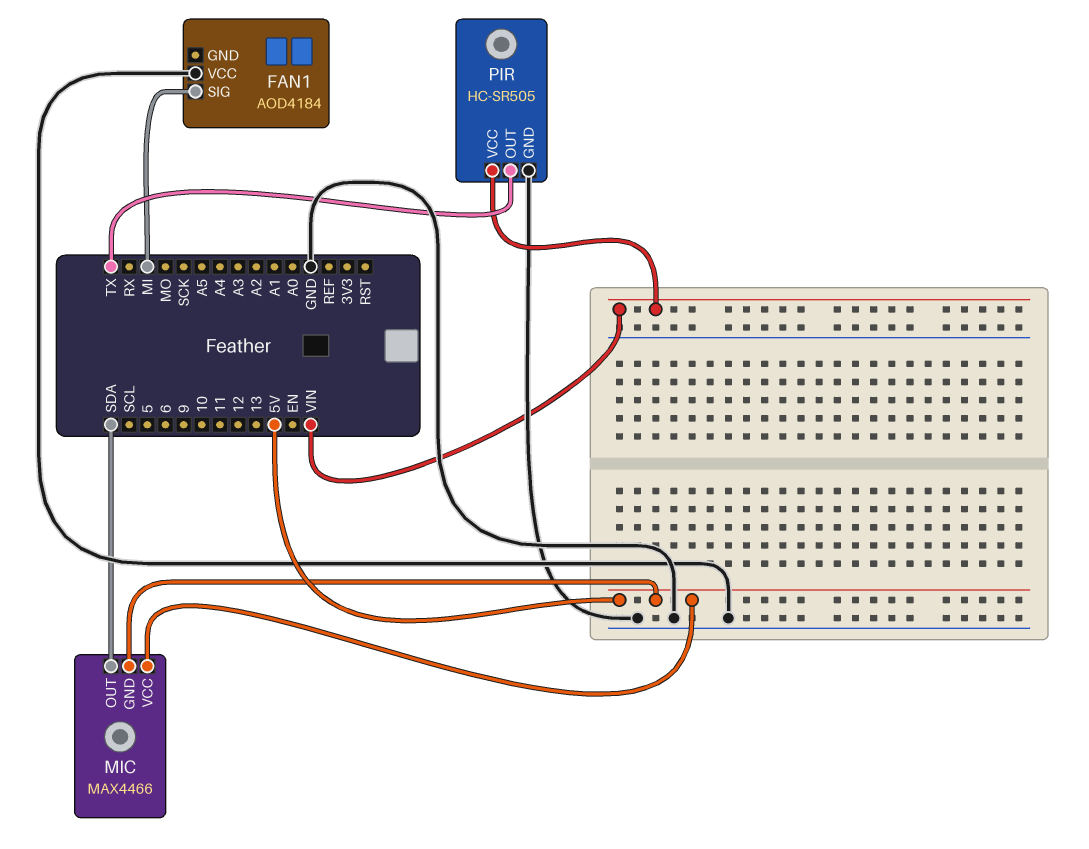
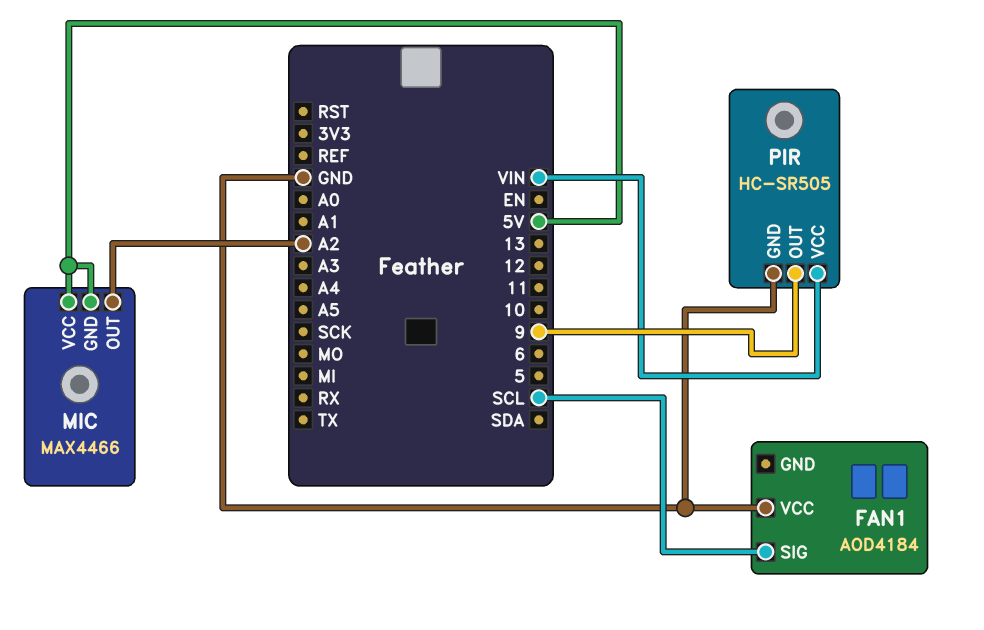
FAN1 pin SIG: MI -> SCL
MIC pin OUT: SDA -> A2
PIR pin OUT: TX -> 9

